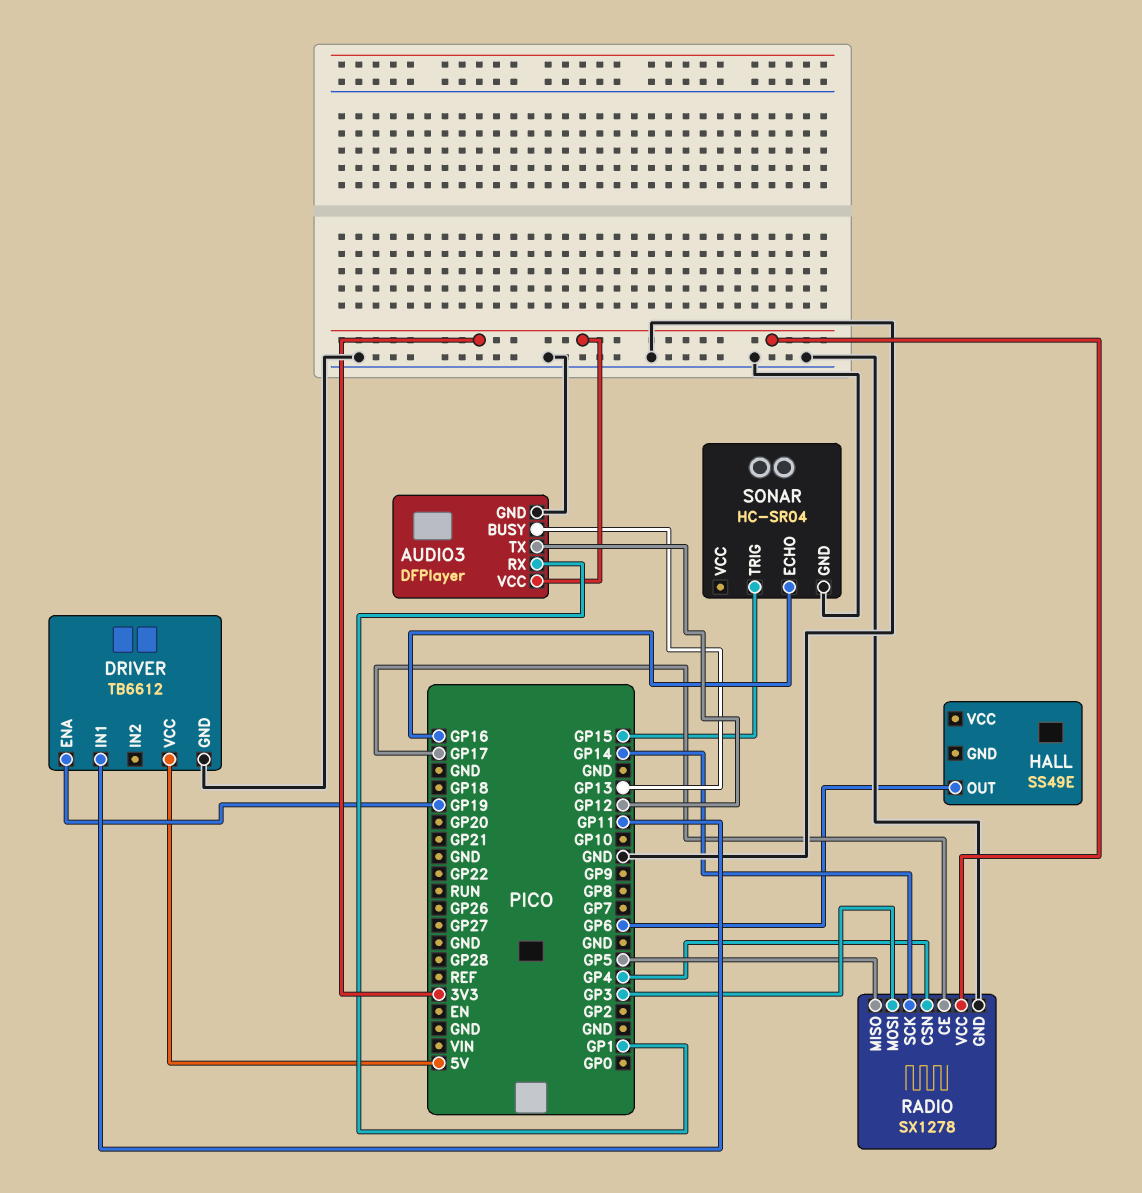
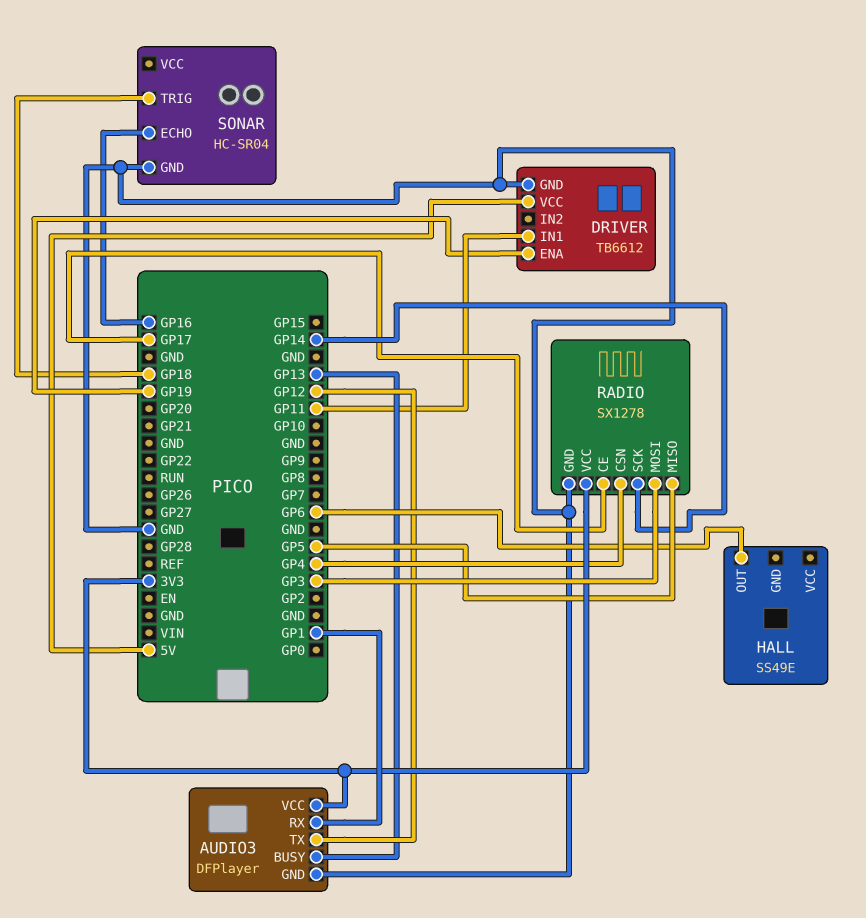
SONAR pin TRIG: GP15 -> GP18

